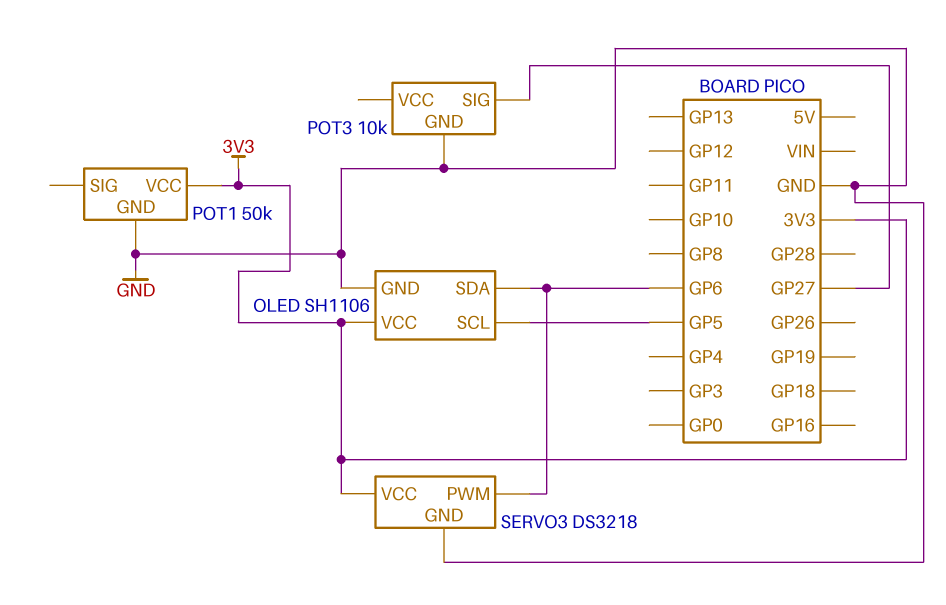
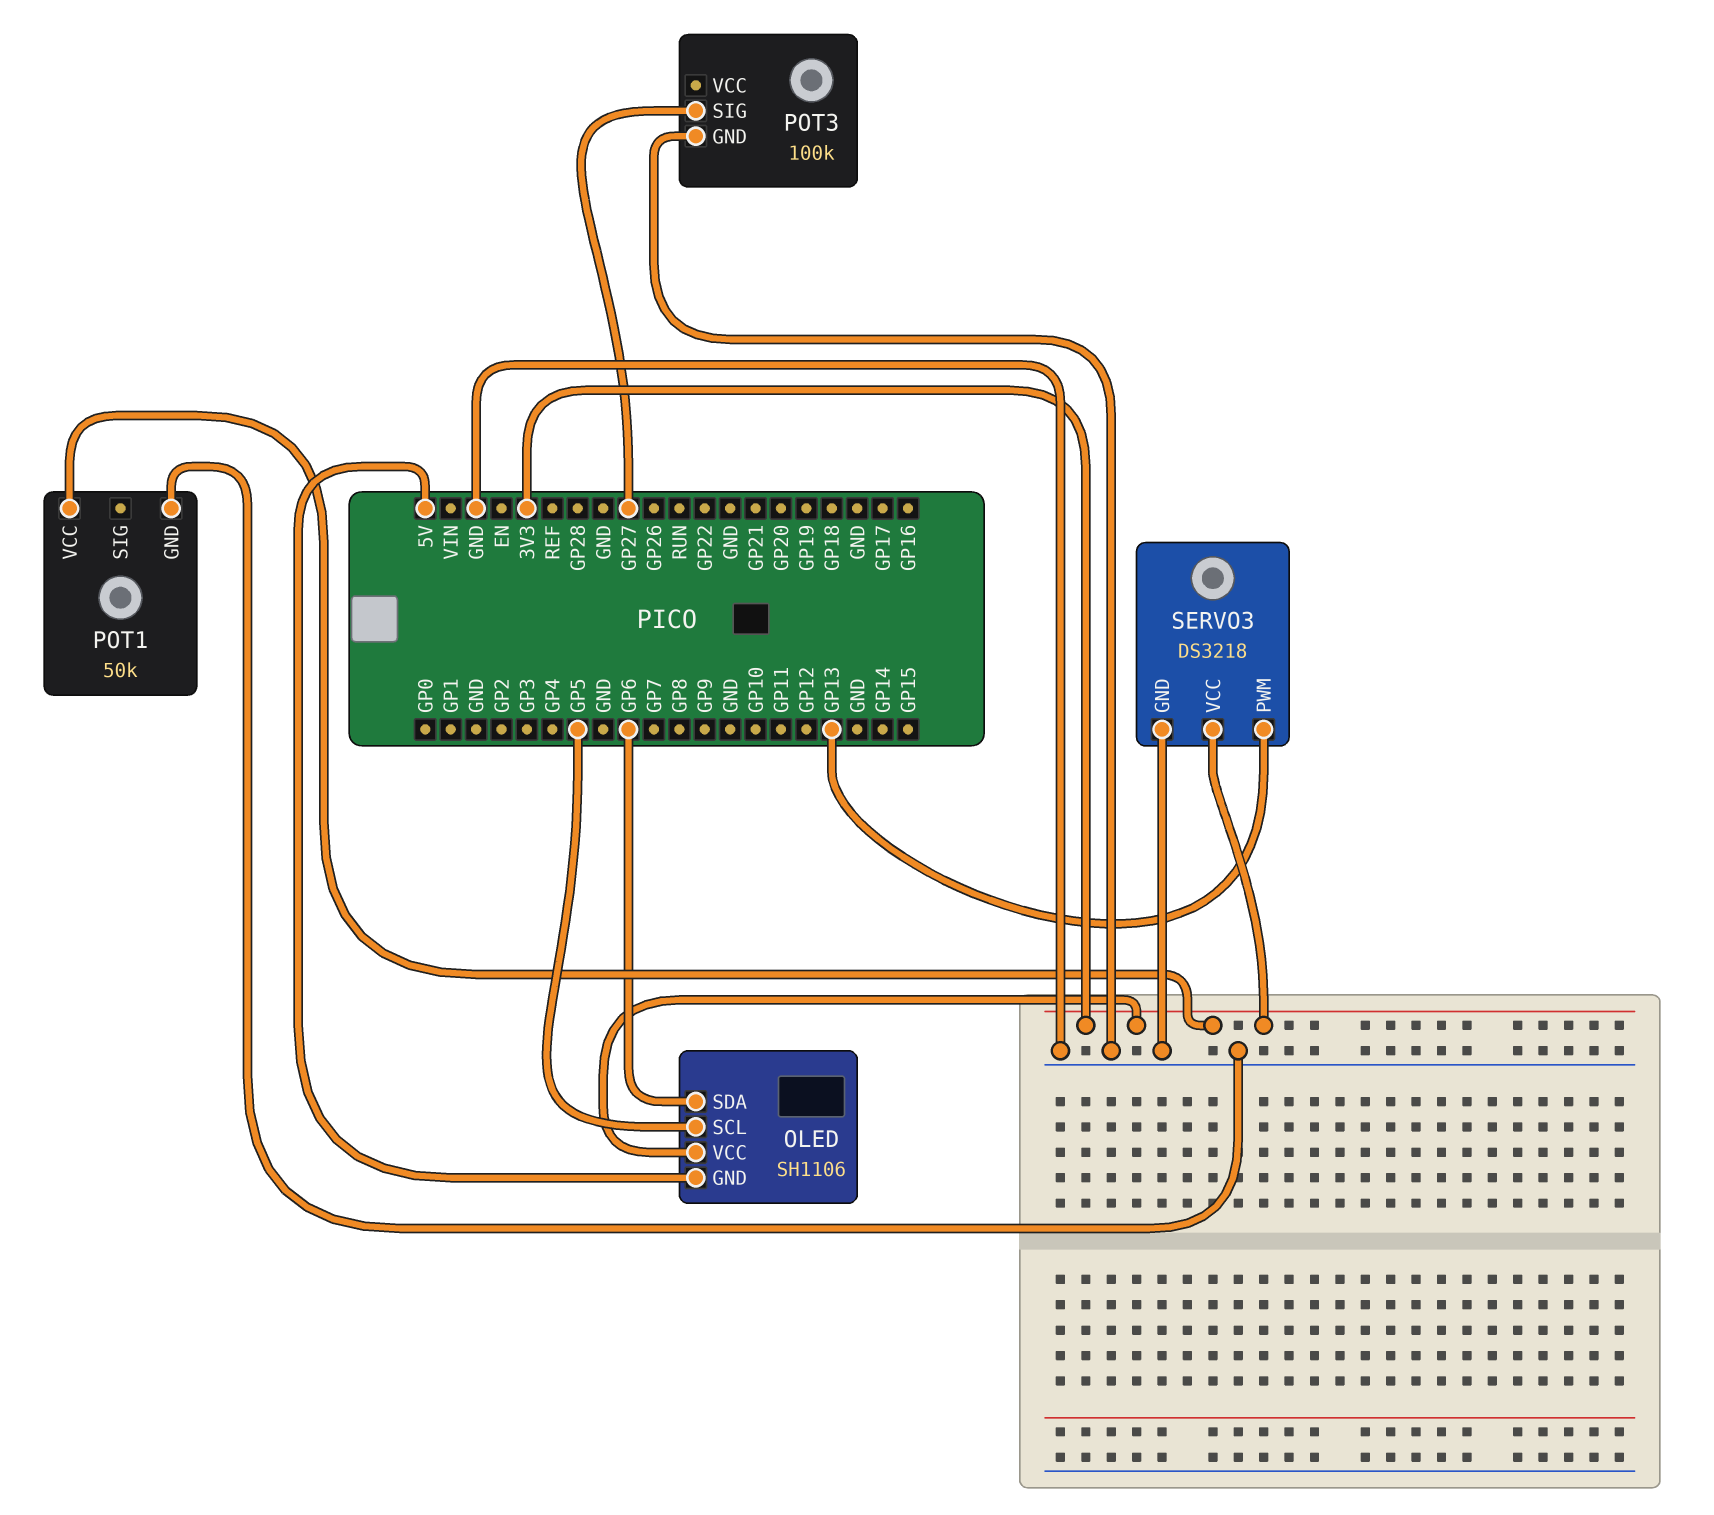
OLED pin GND: GND -> 5V
POT3: 10k -> 100k
SERVO3 pin PWM: GP6 -> GP13

